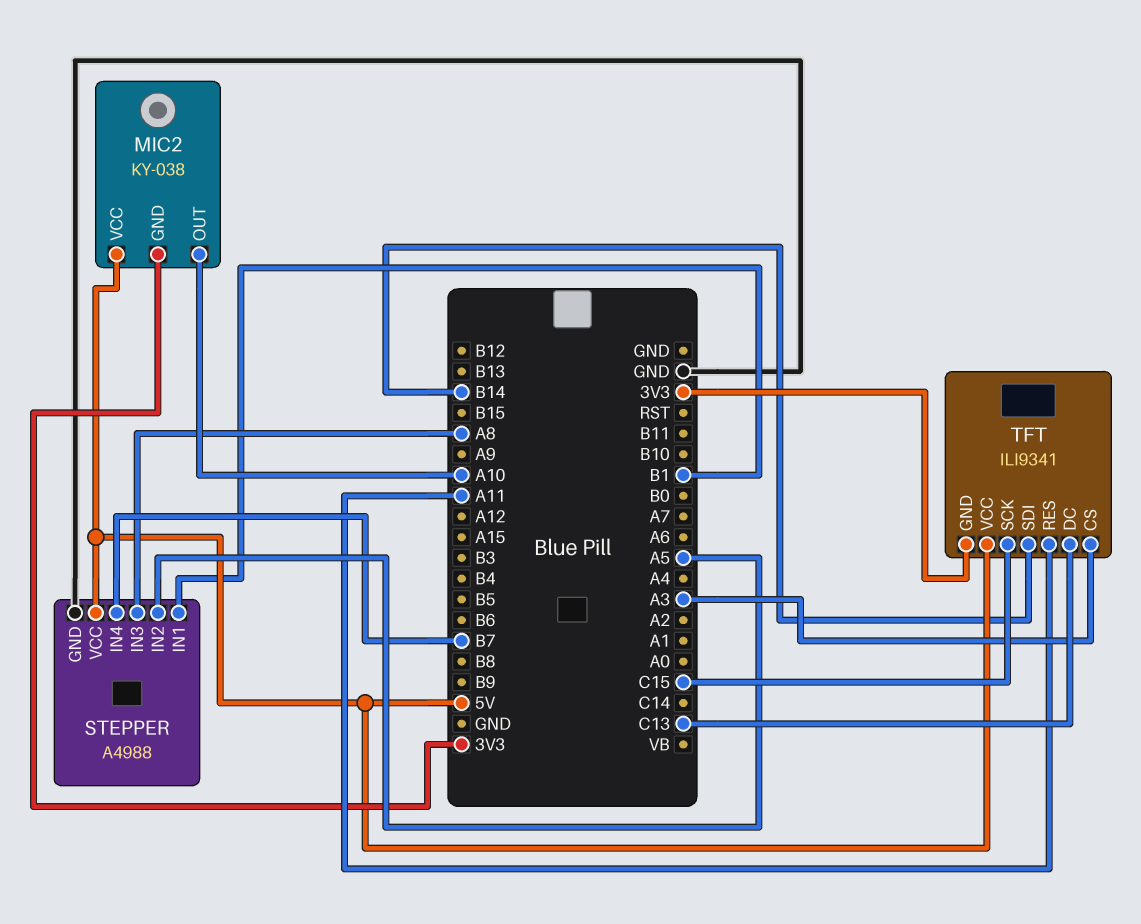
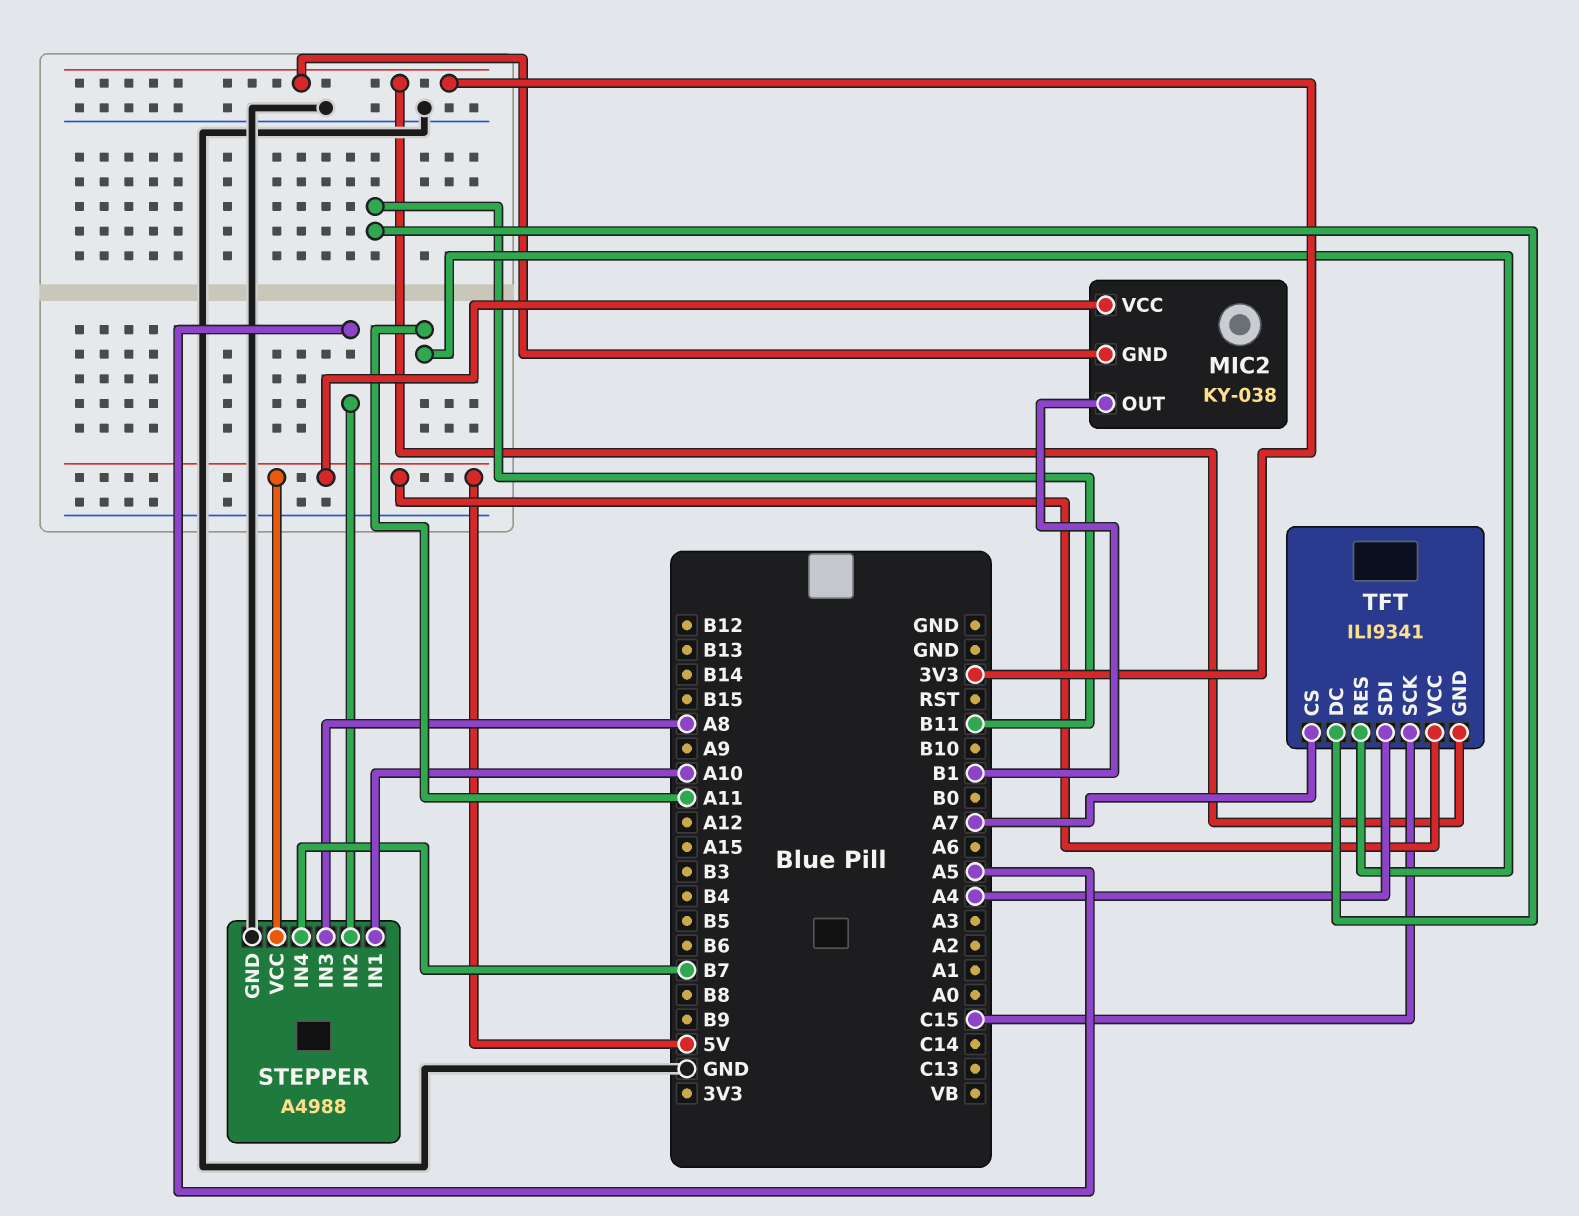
MIC2 pin OUT: A10 -> B1
STEPPER pin IN1: B1 -> A10
TFT pin CS: A3 -> A7
TFT pin DC: C13 -> B11
TFT pin SDI: B14 -> A4

